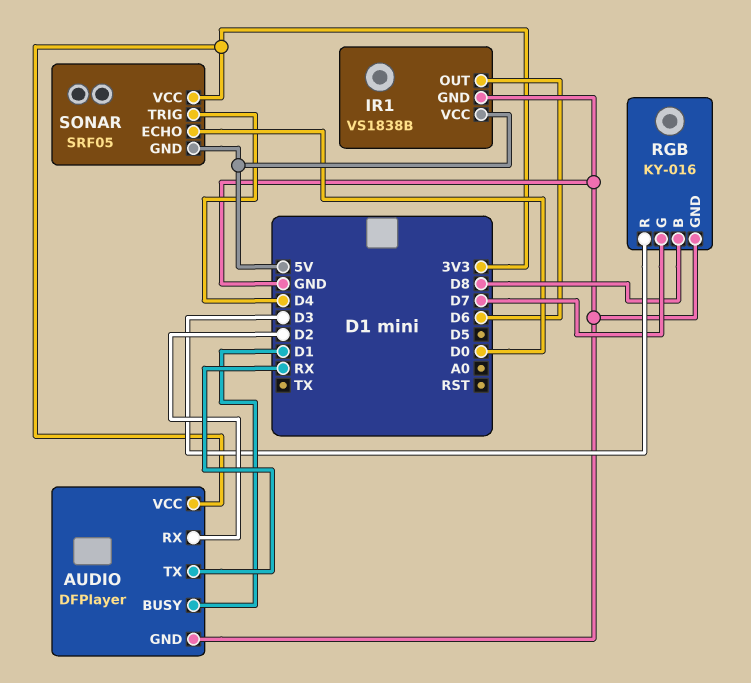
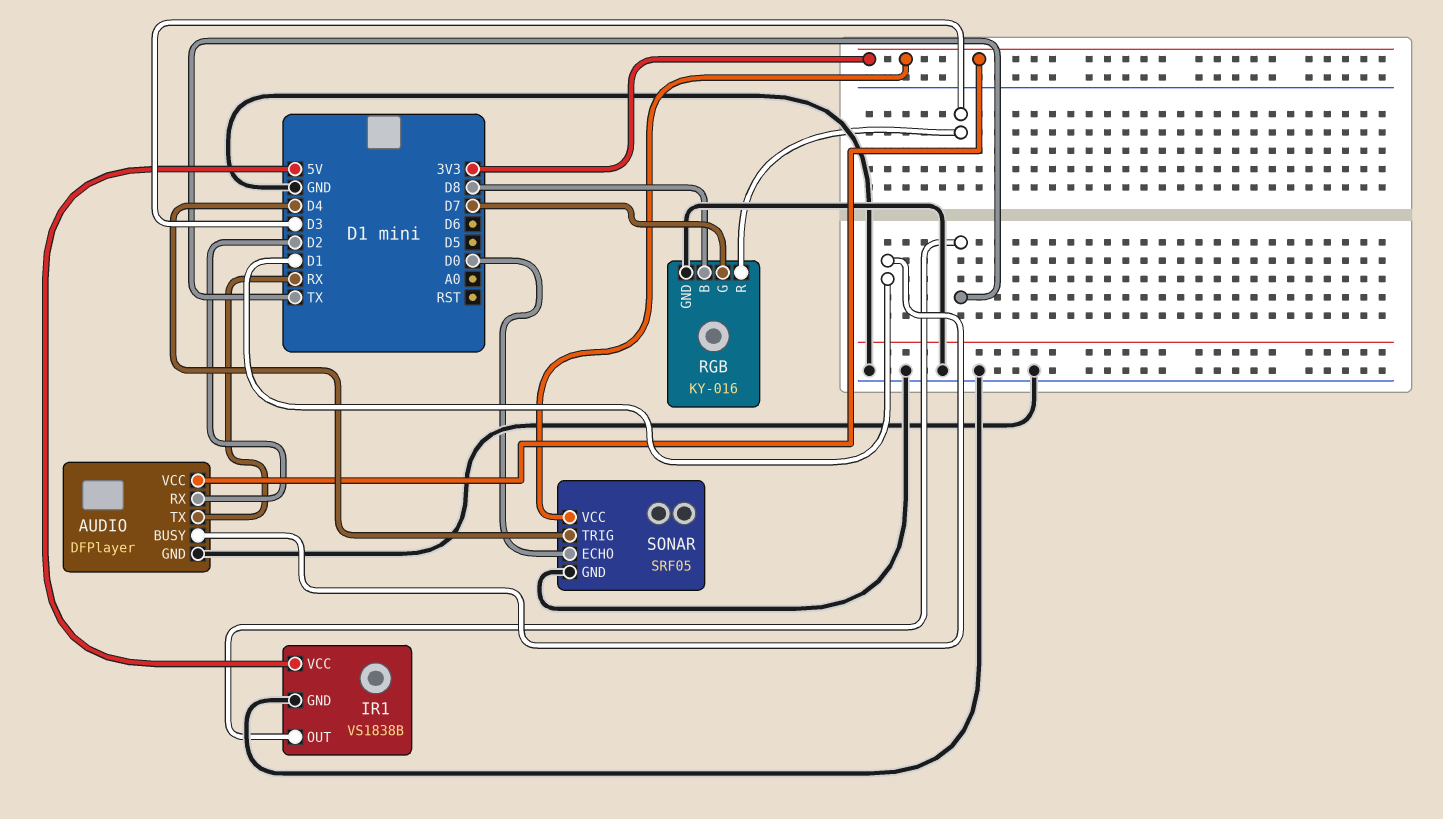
IR1 pin OUT: D6 -> TX
SONAR pin GND: 5V -> GND

